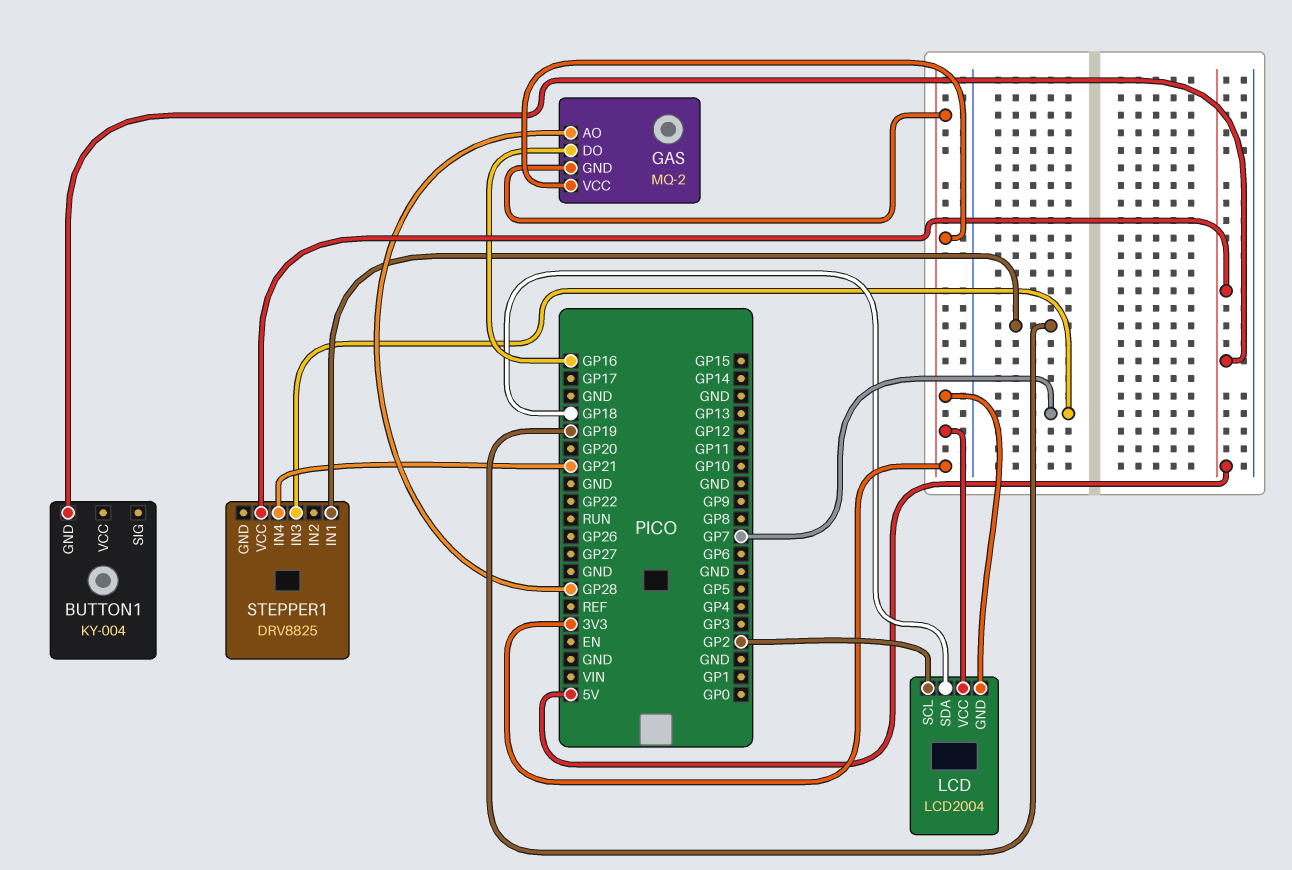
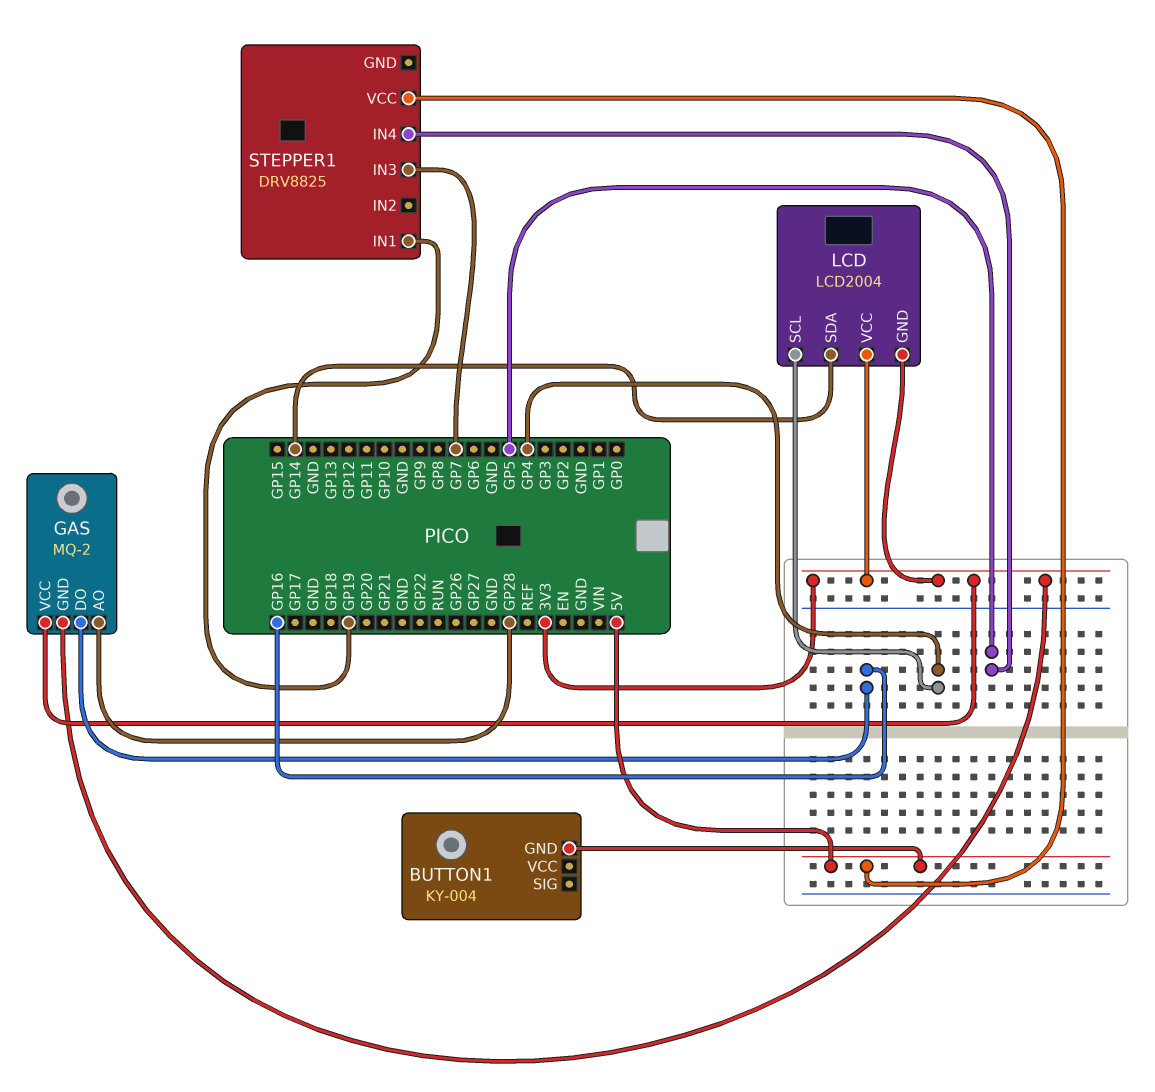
LCD pin SCL: GP2 -> GP4
LCD pin SDA: GP18 -> GP14
STEPPER1 pin IN4: GP21 -> GP5

